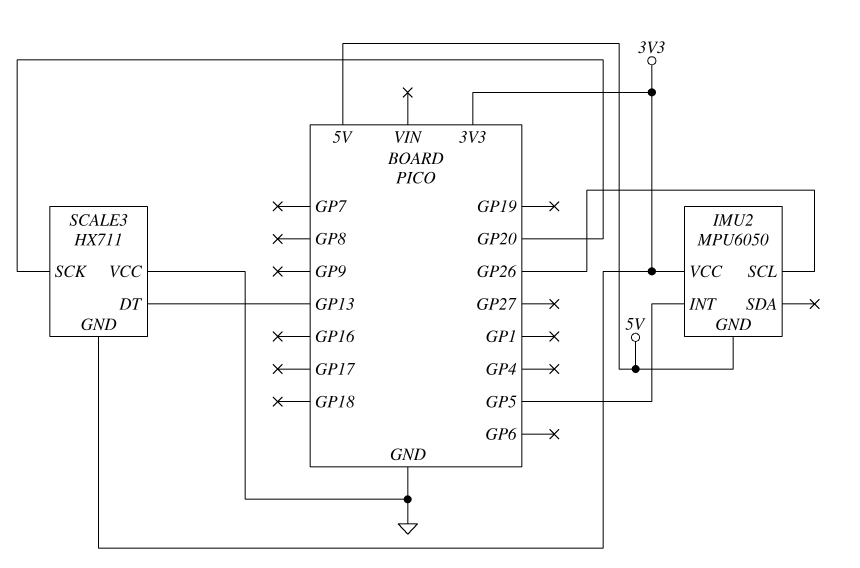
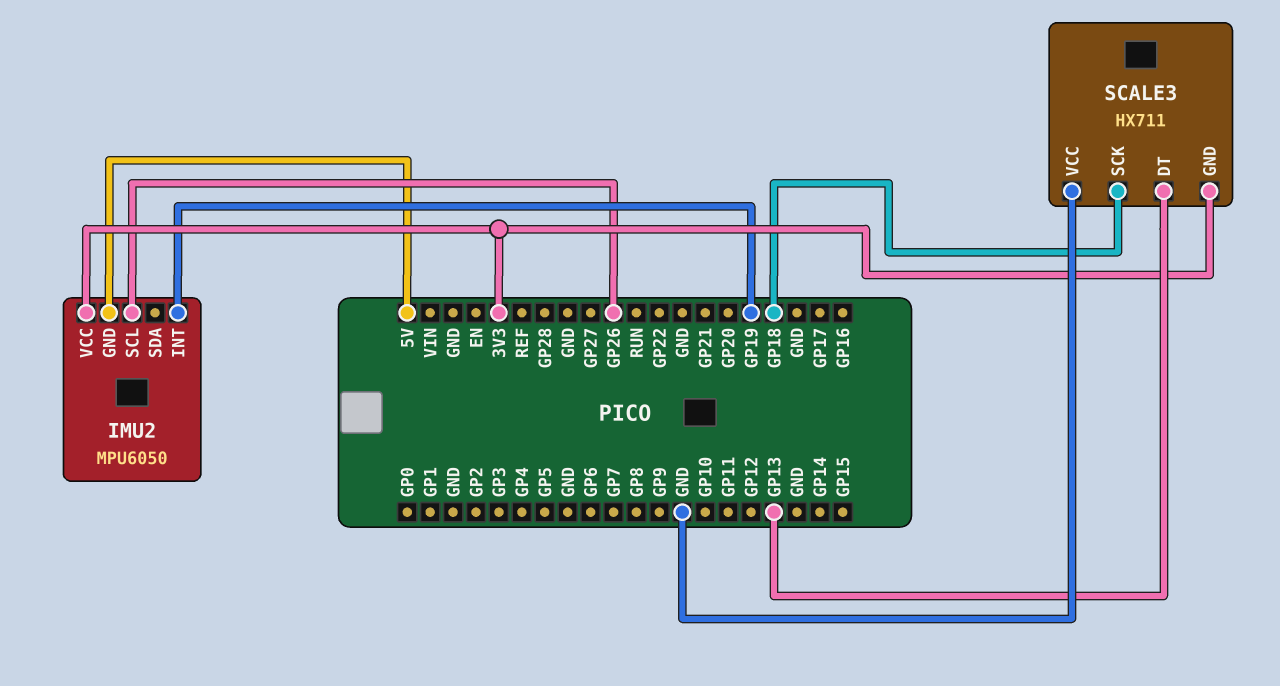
IMU2 pin INT: GP5 -> GP19
SCALE3 pin SCK: GP20 -> GP18

